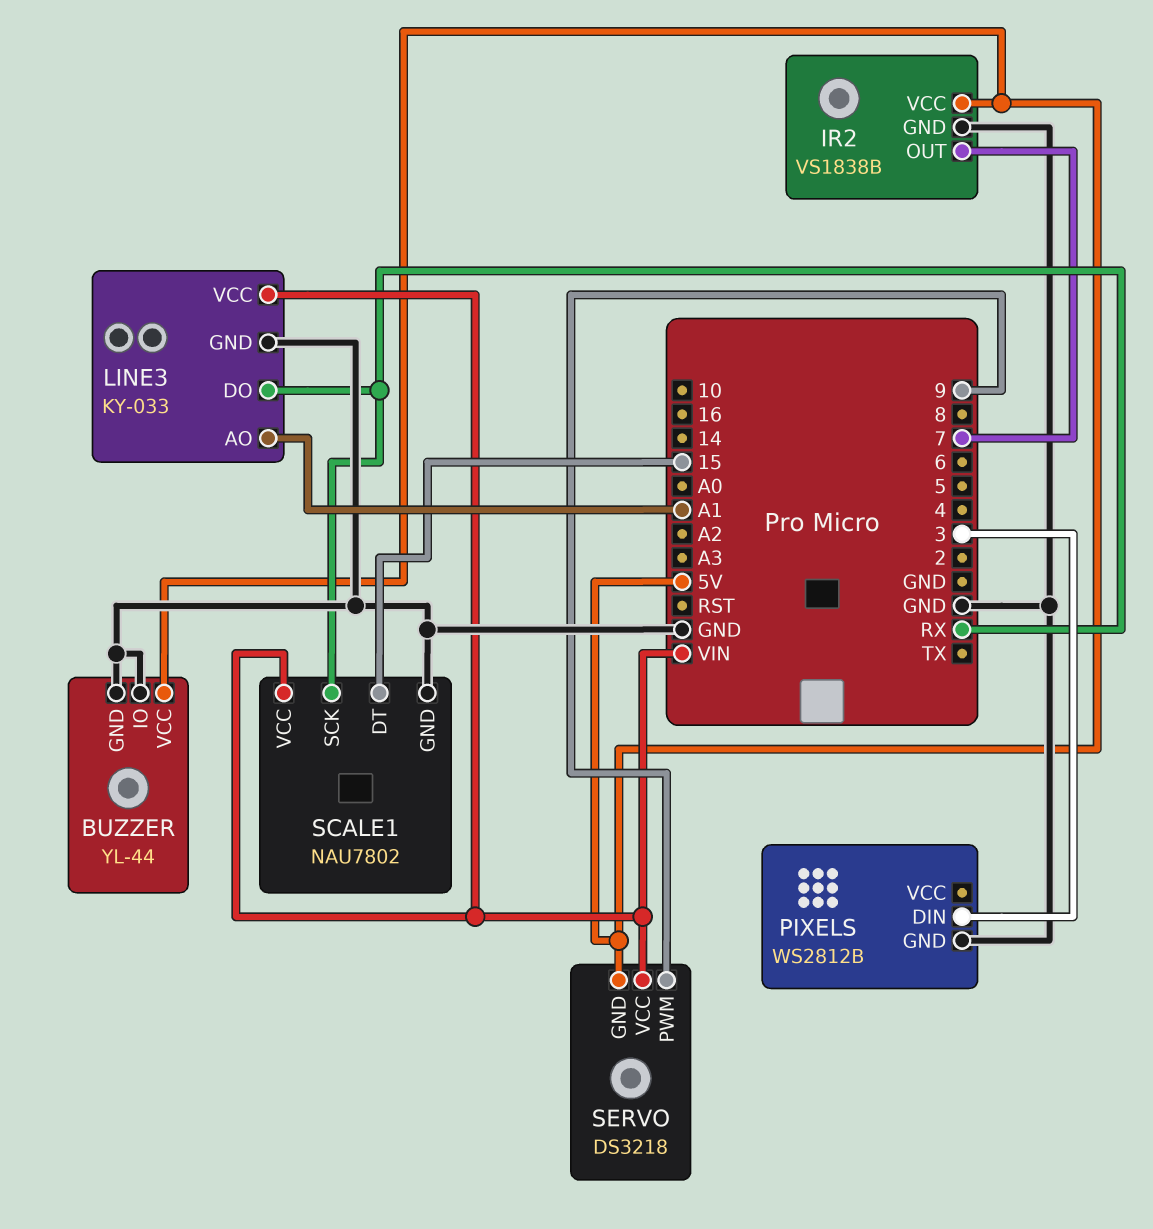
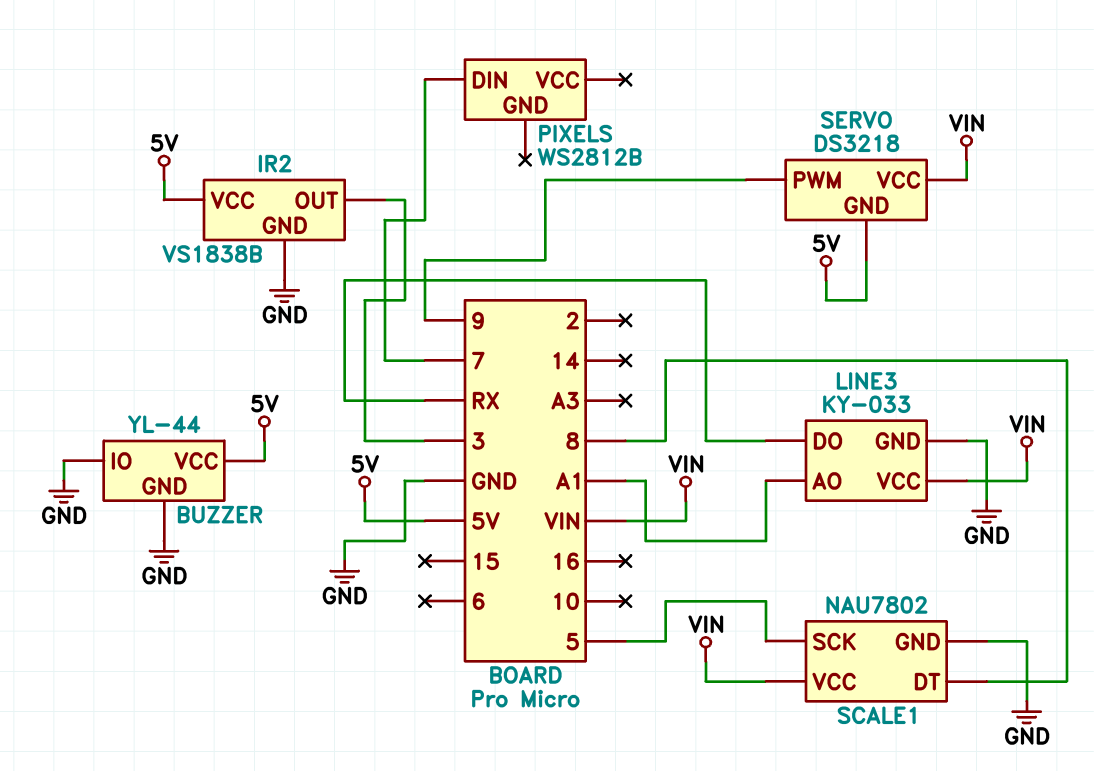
IR2 pin OUT: 7 -> 3
PIXELS pin DIN: 3 -> 7
PIXELS pin GND: GND -> none
SCALE1 pin DT: 15 -> 8
SCALE1 pin SCK: RX -> 5

